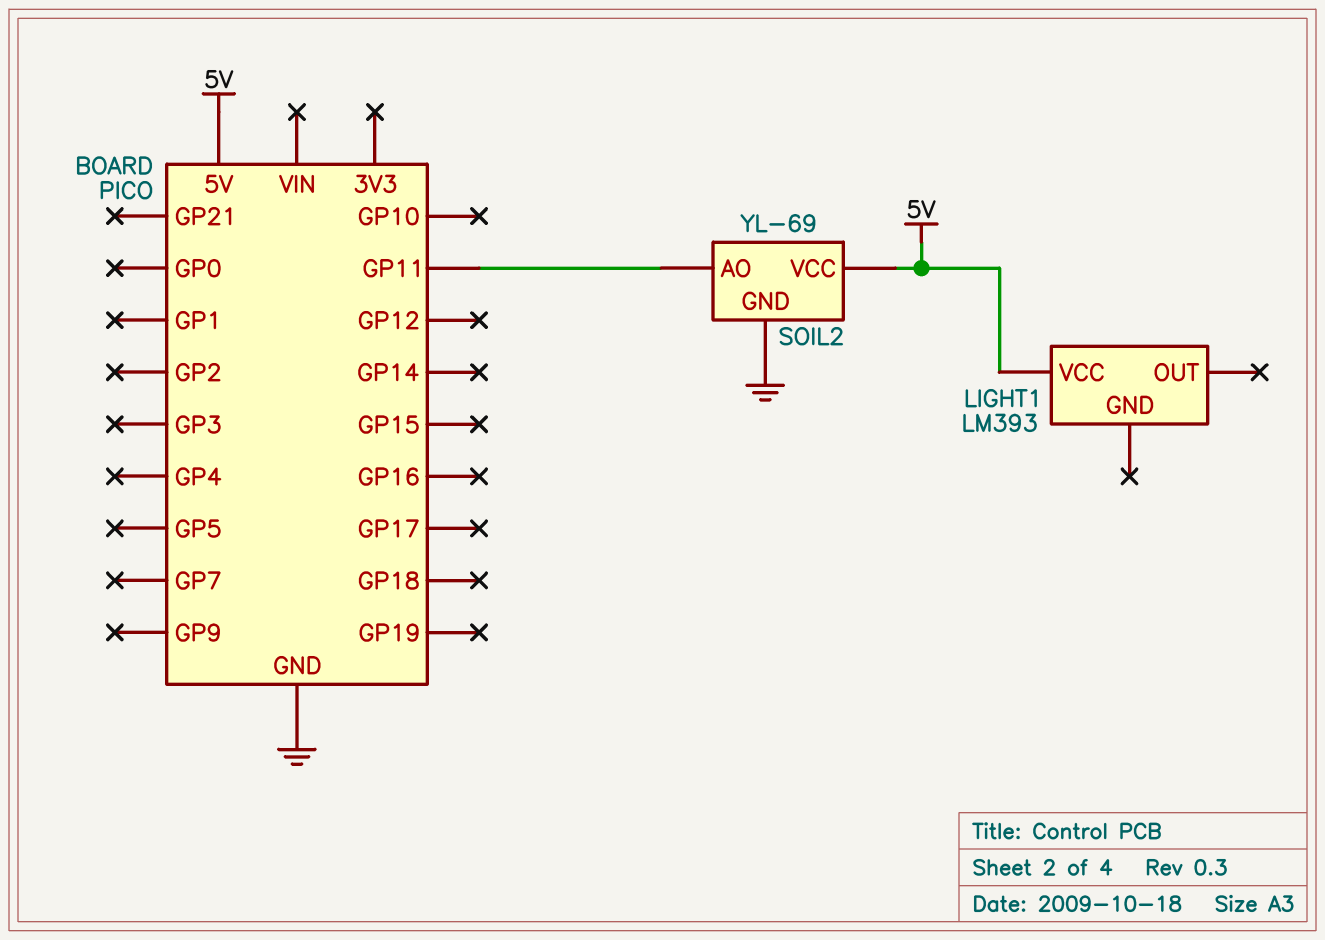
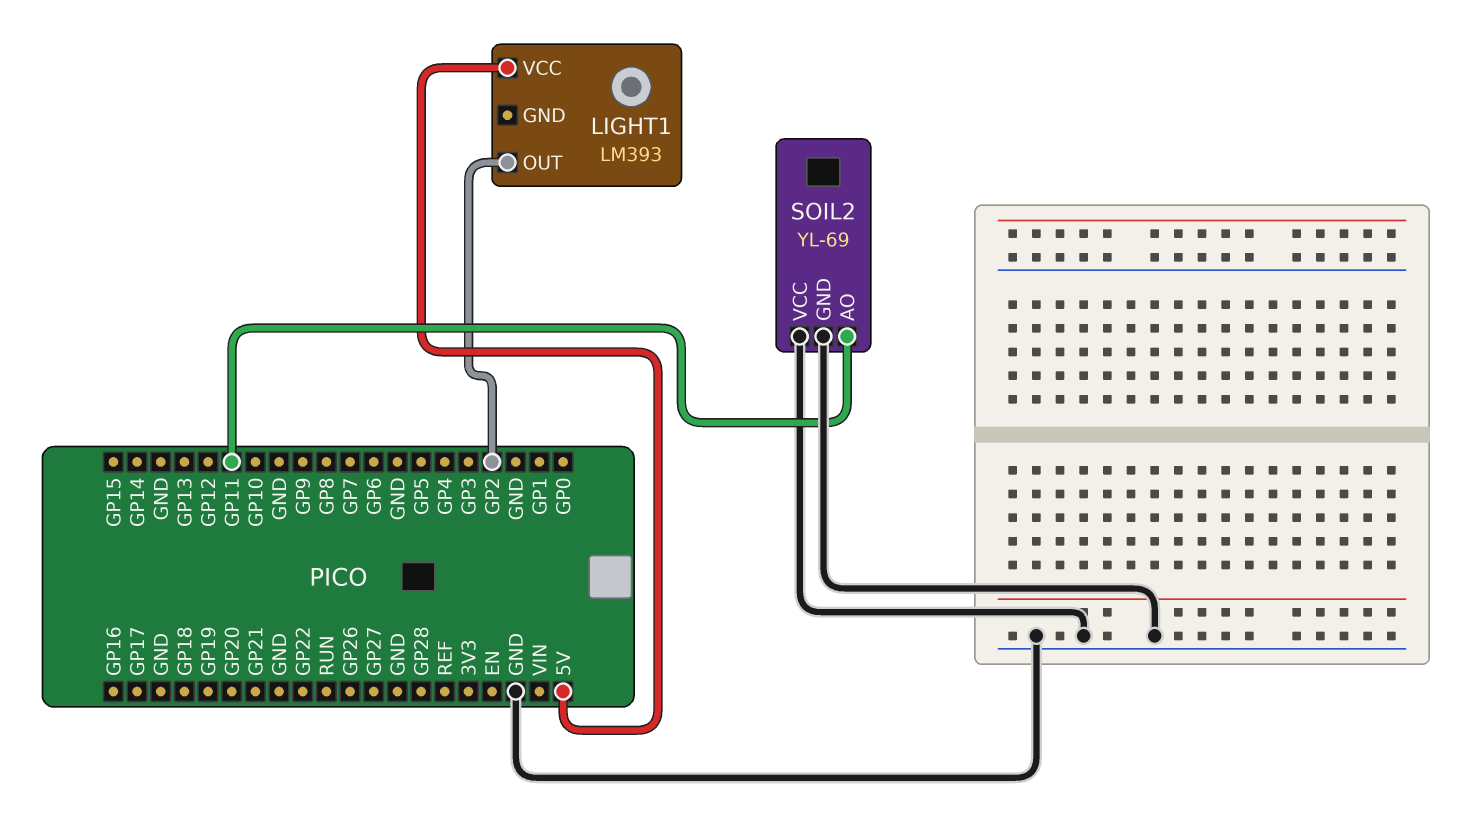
LIGHT1 pin OUT: none -> GP2
SOIL2 pin VCC: 5V -> GND

